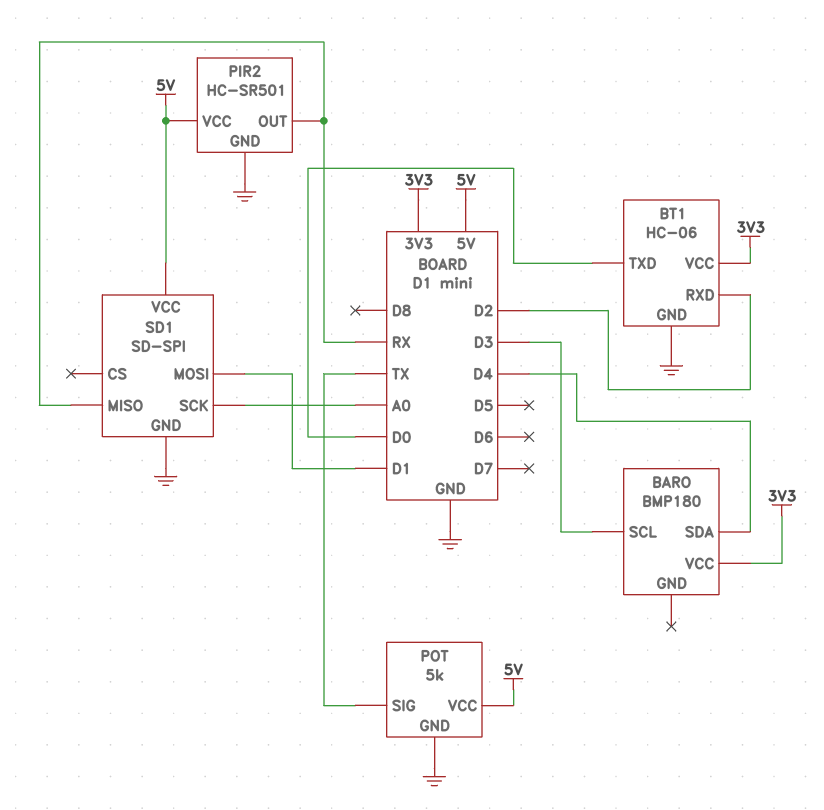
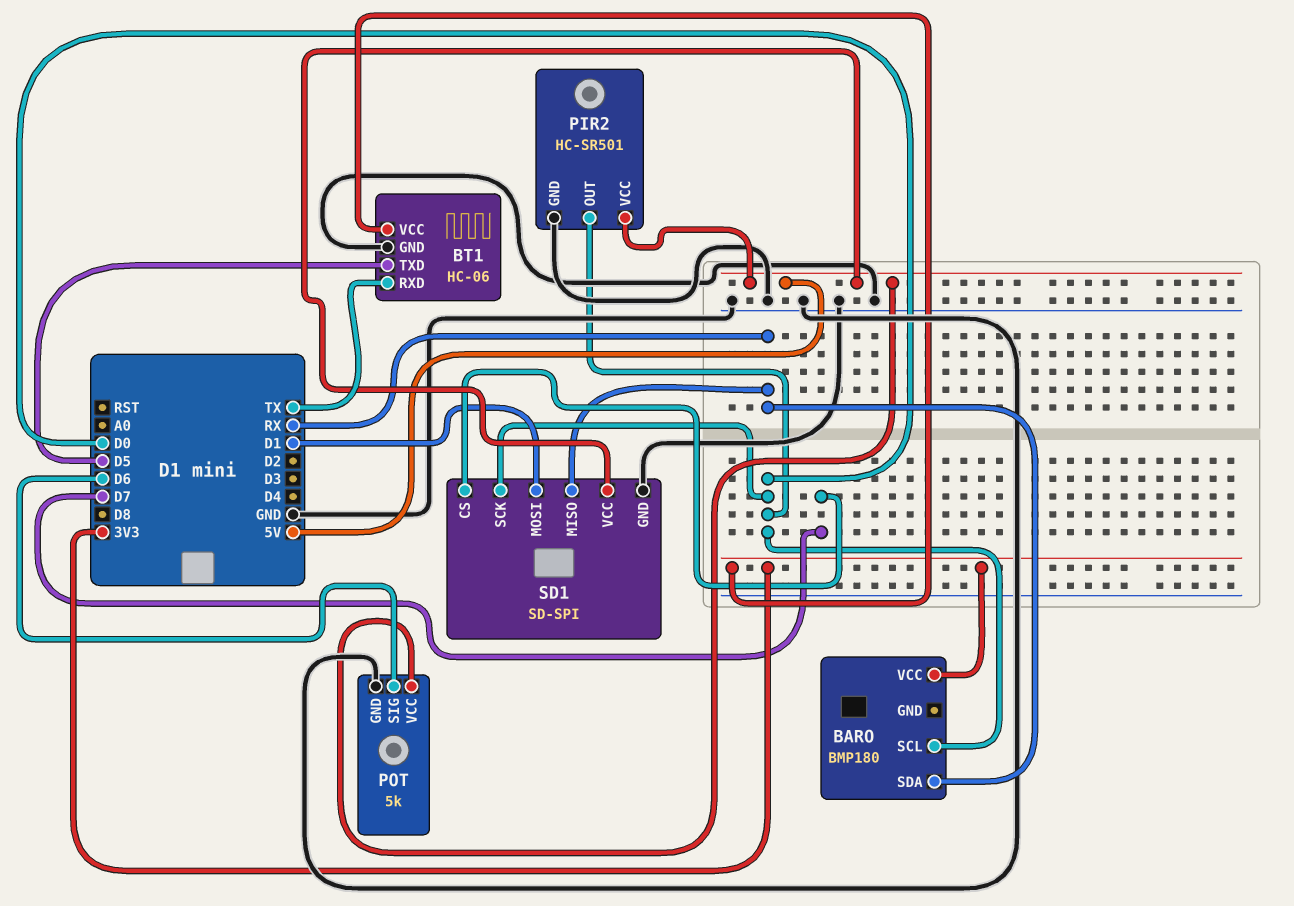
BARO pin SCL: D3 -> D0
BARO pin SDA: D4 -> RX
BT1 pin RXD: D2 -> TX
BT1 pin TXD: D0 -> D5
PIR2 pin OUT: RX -> D0
POT pin SIG: TX -> D6
SD1 pin CS: none -> D7
SD1 pin SCK: A0 -> D0

